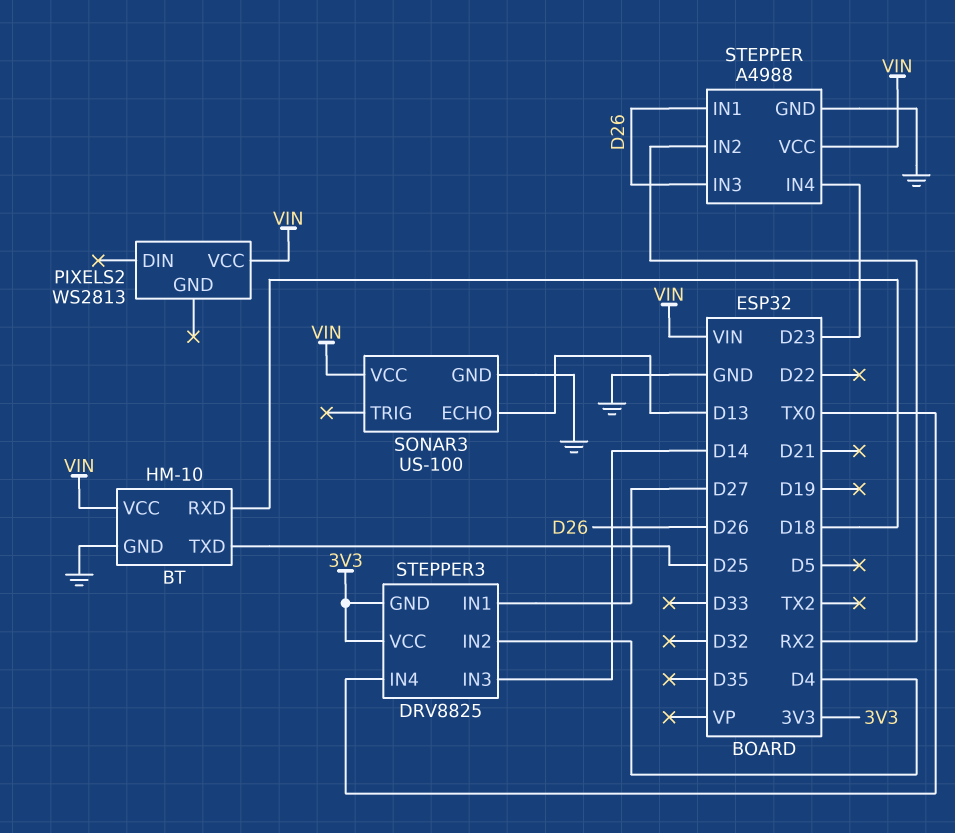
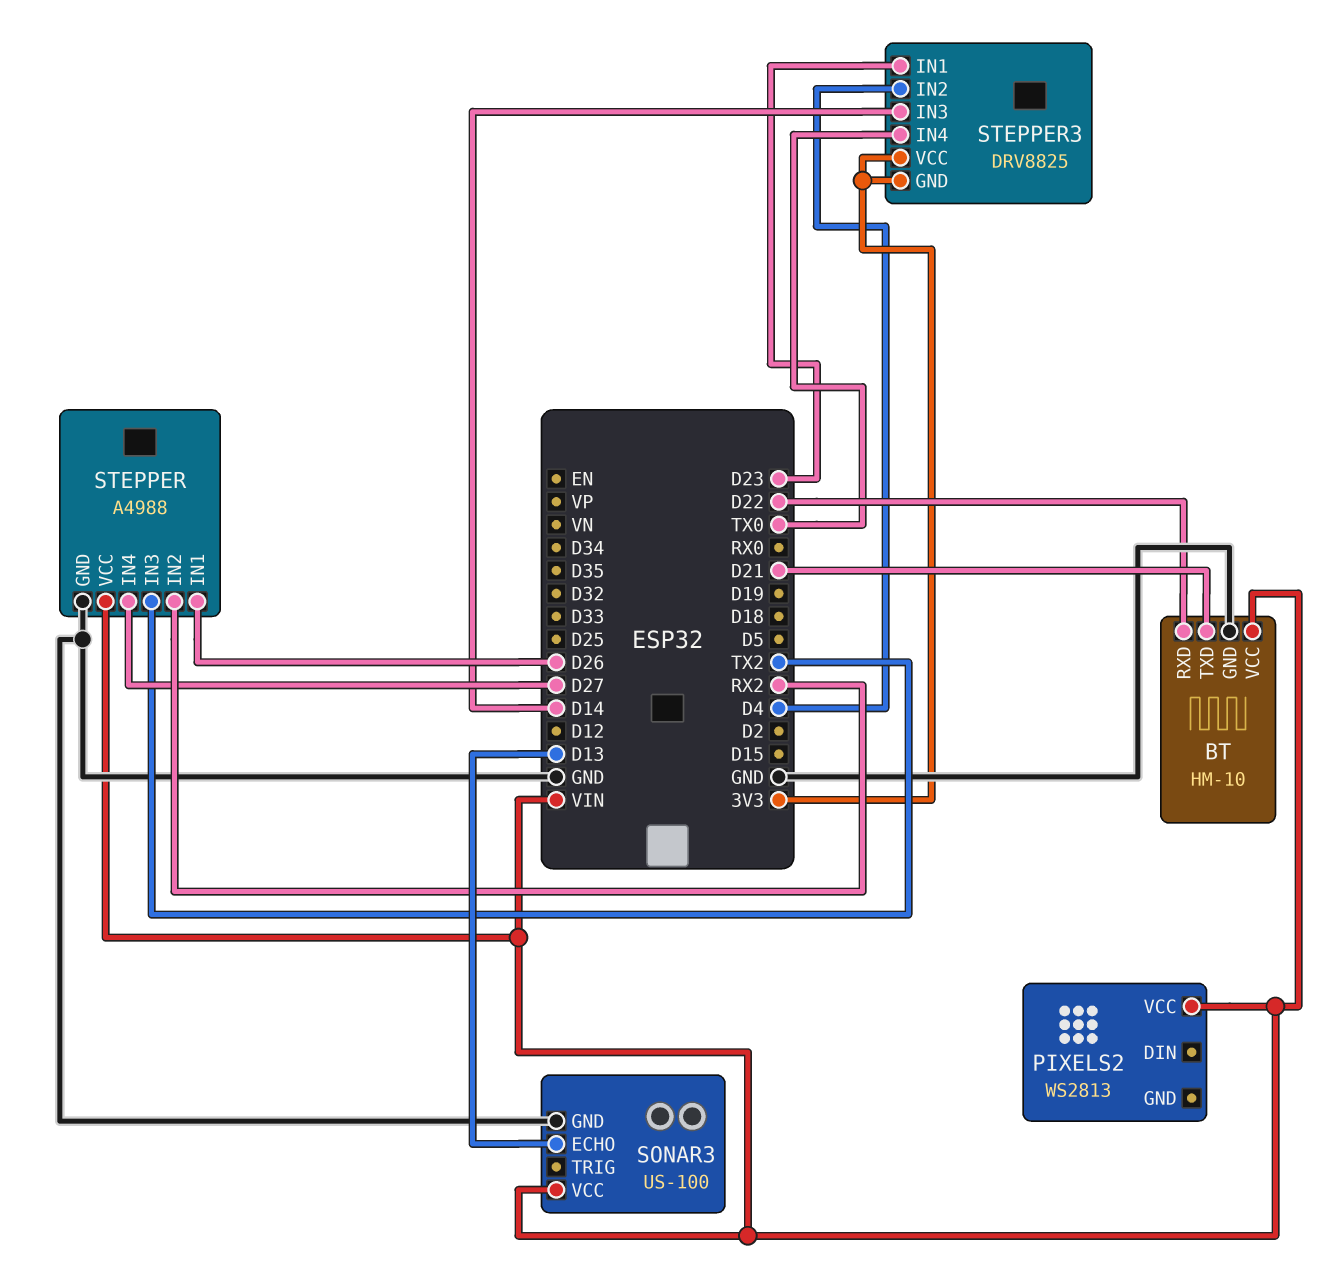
BT pin RXD: D18 -> D22
BT pin TXD: D25 -> D21
STEPPER pin IN3: D26 -> TX2
STEPPER pin IN4: D23 -> D27
STEPPER3 pin IN1: D27 -> D23

